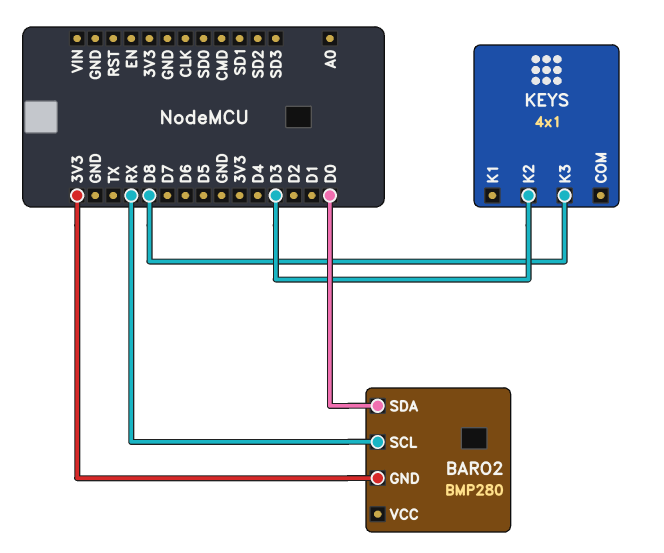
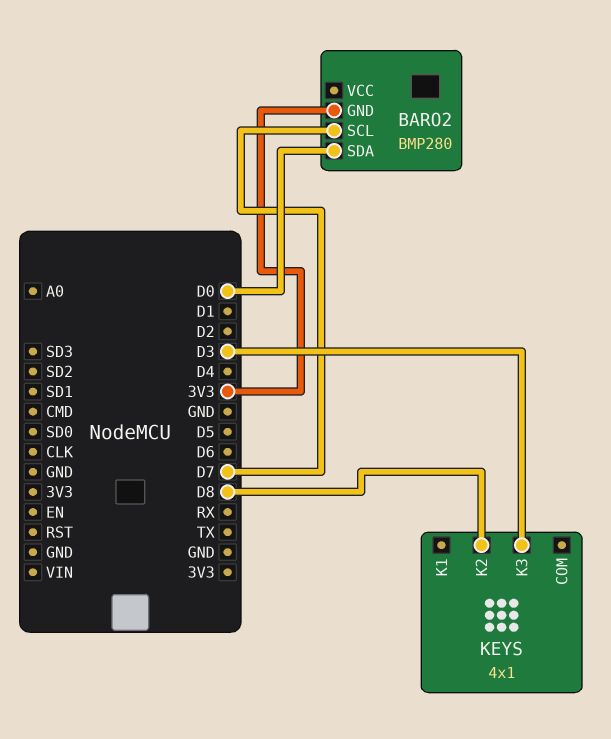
BARO2 pin SCL: RX -> D7
KEYS pin K2: D3 -> D8
KEYS pin K3: D8 -> D3

